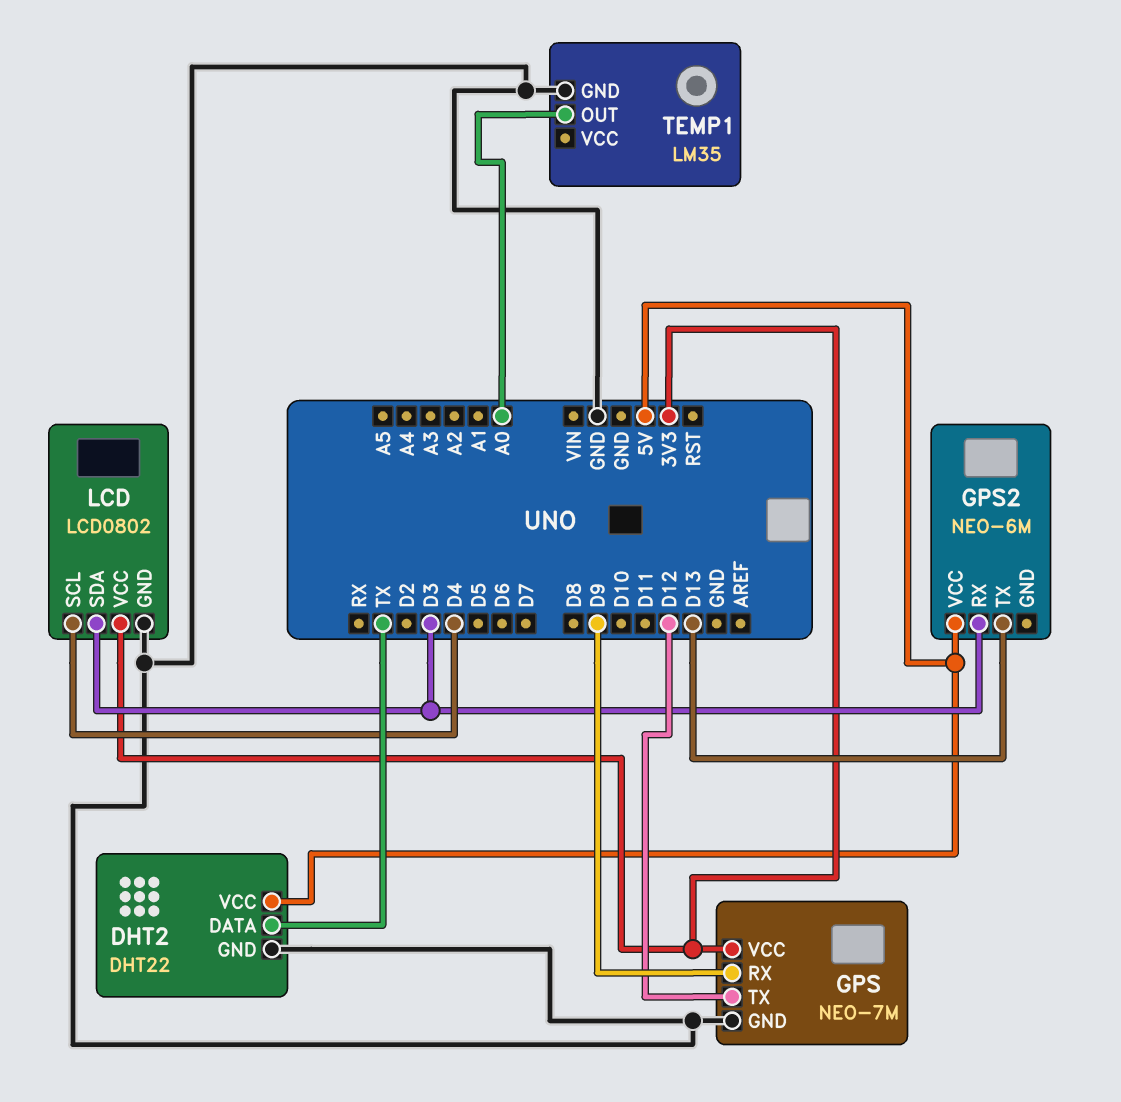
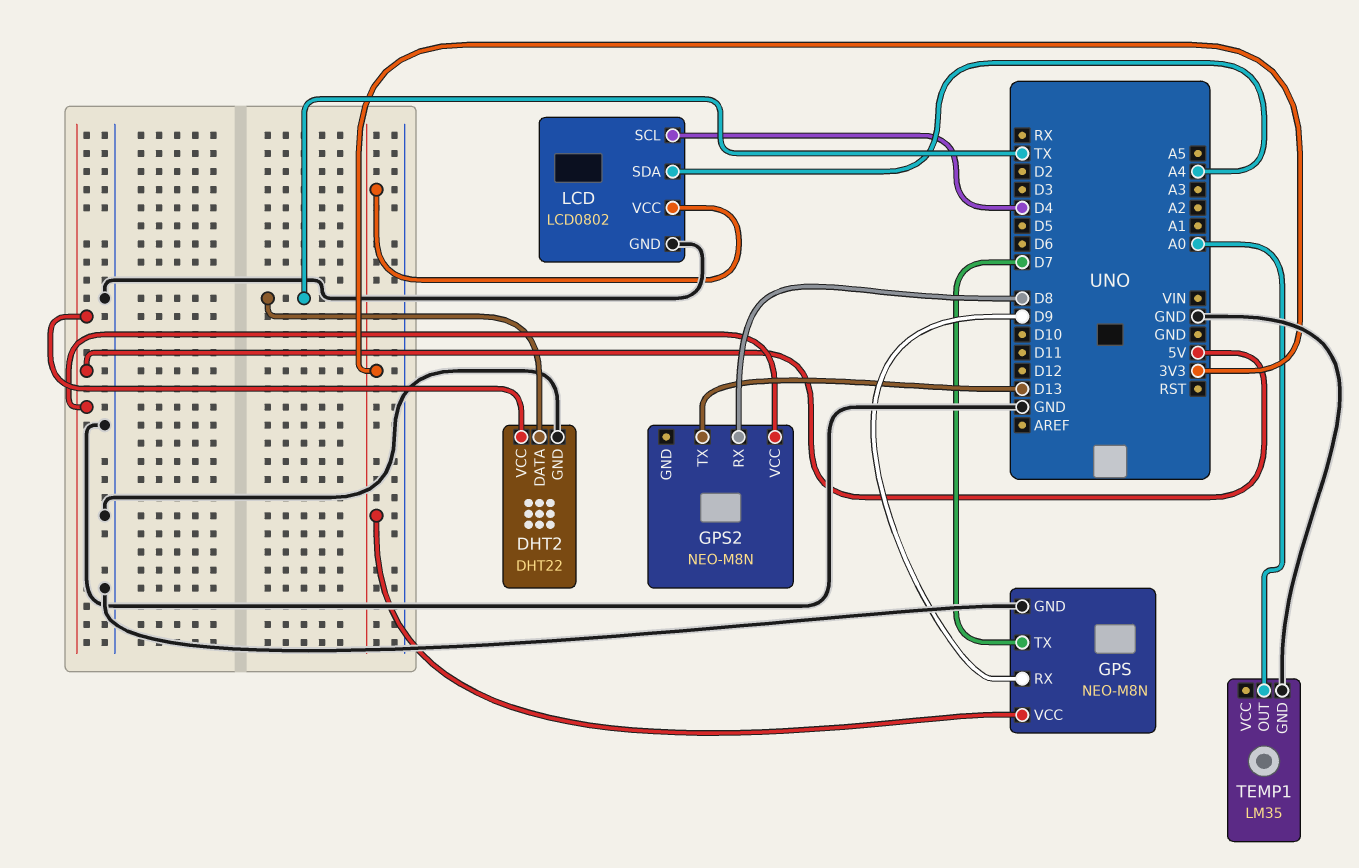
GPS: NEO-7M -> NEO-M8N
GPS pin TX: D12 -> D7
GPS2: NEO-6M -> NEO-M8N
GPS2 pin RX: D3 -> D8
LCD pin SDA: D3 -> A4

